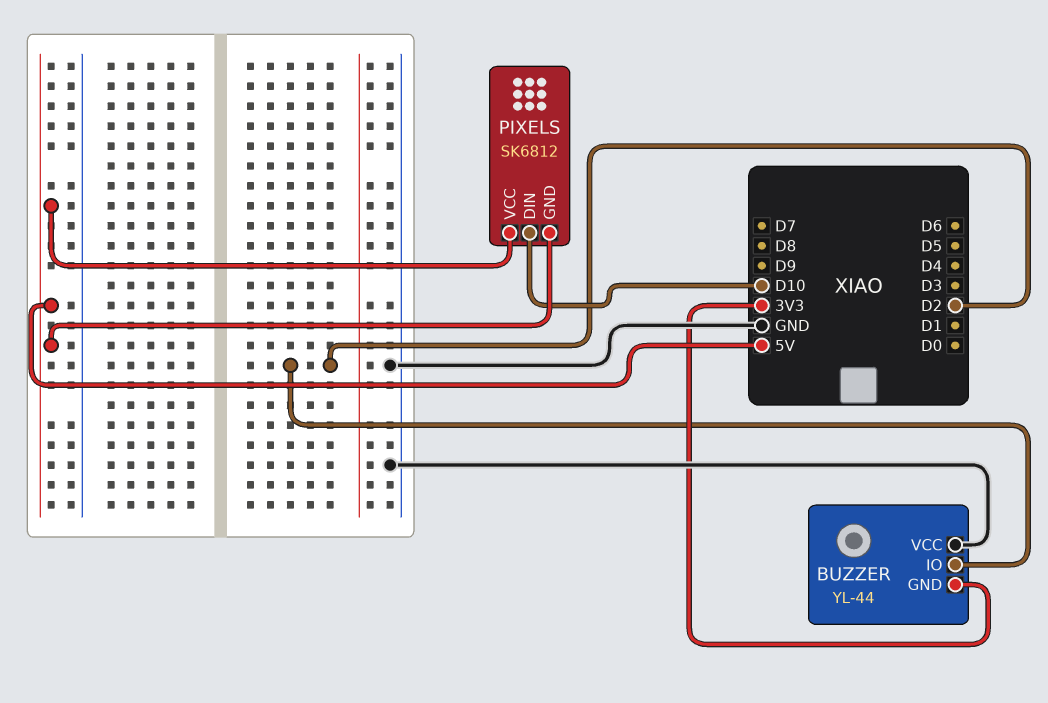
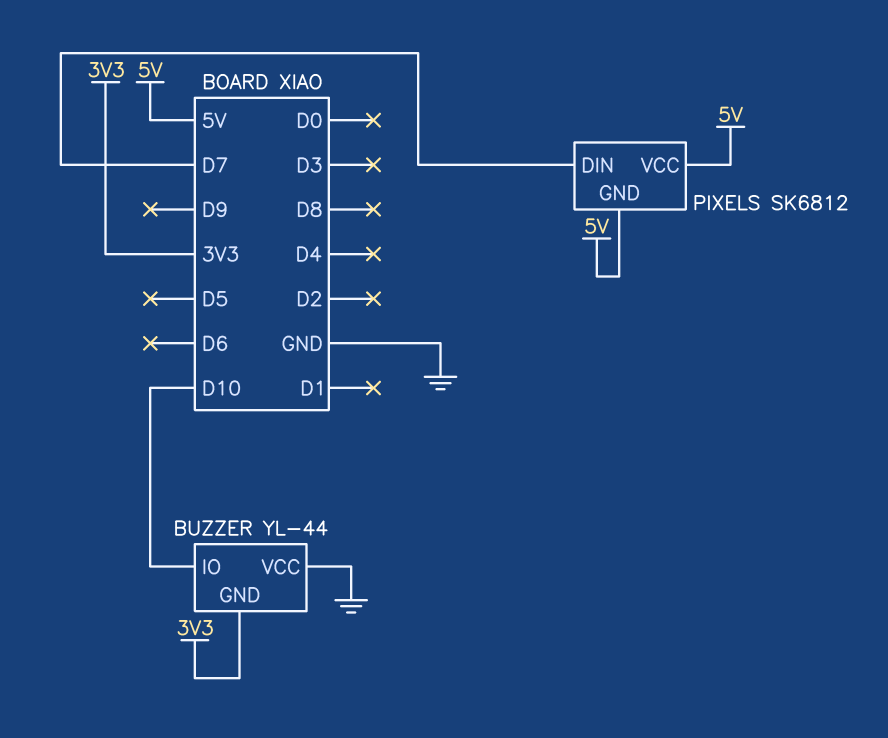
BUZZER pin IO: D2 -> D10
PIXELS pin DIN: D10 -> D7

